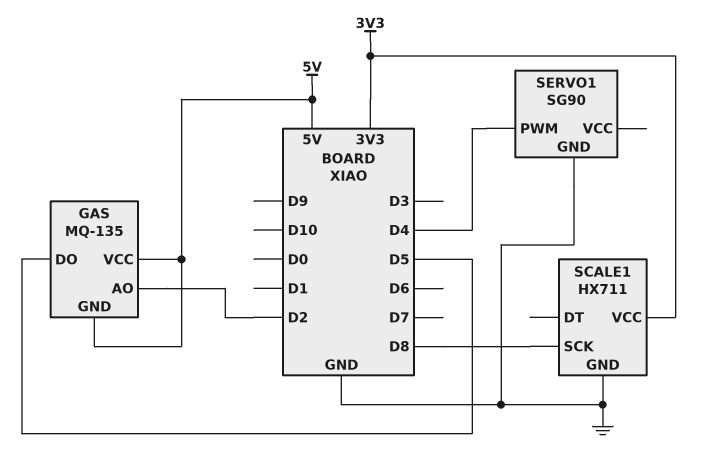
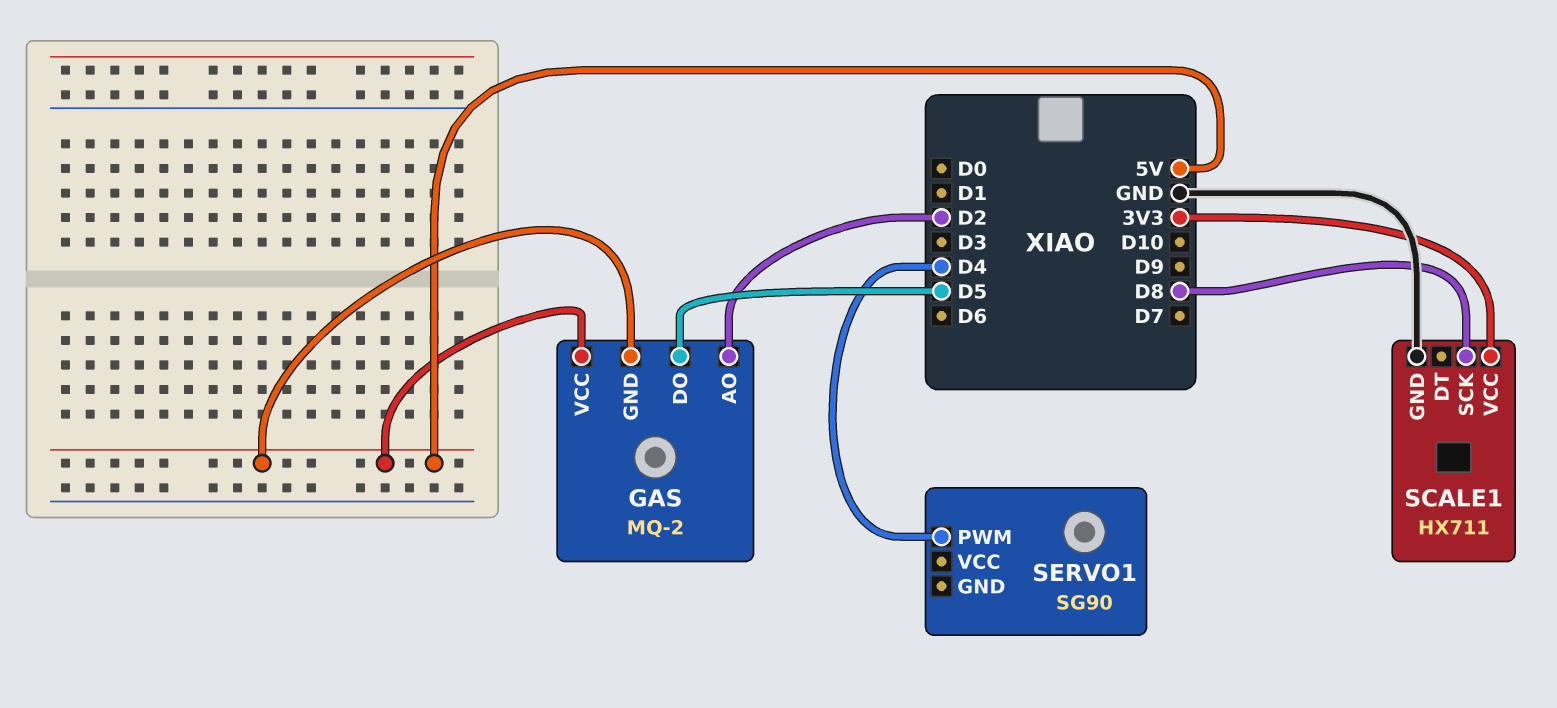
GAS: MQ-135 -> MQ-2
SERVO1 pin GND: GND -> none

